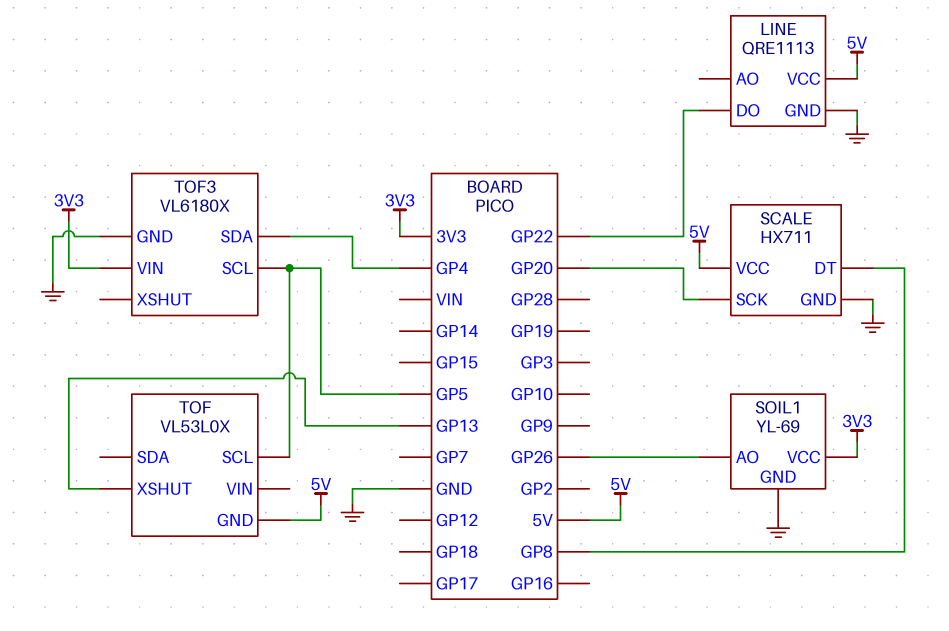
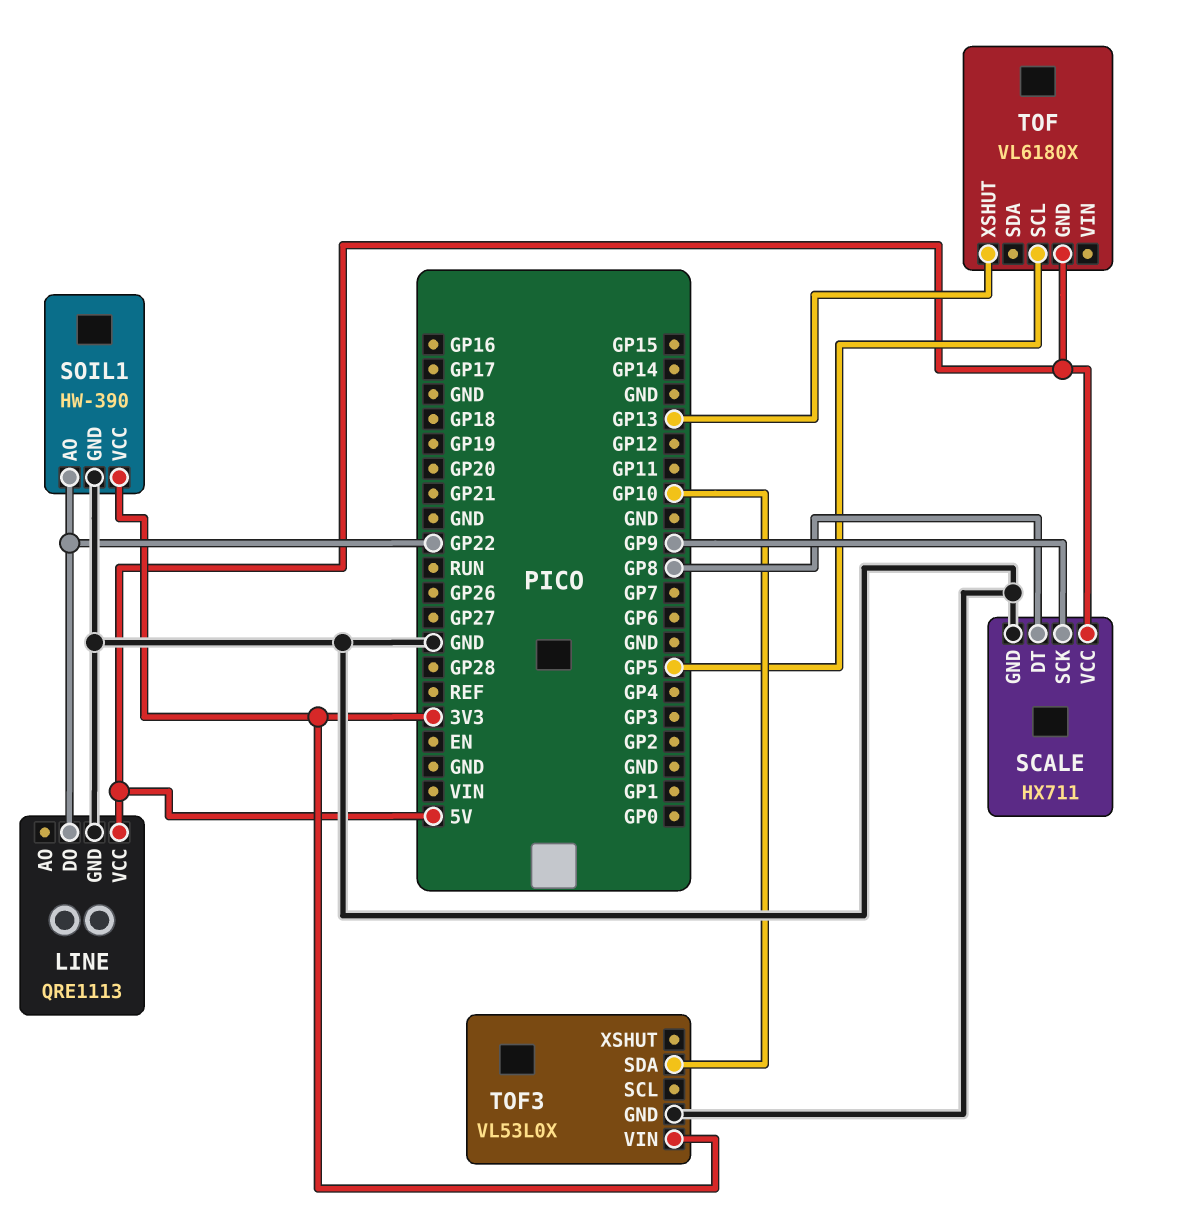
SCALE pin SCK: GP20 -> GP9
SOIL1: YL-69 -> HW-390
SOIL1 pin AO: GP26 -> GP22
TOF: VL53L0X -> VL6180X
TOF3: VL6180X -> VL53L0X
TOF3 pin SCL: GP5 -> none
TOF3 pin SDA: GP4 -> GP10

